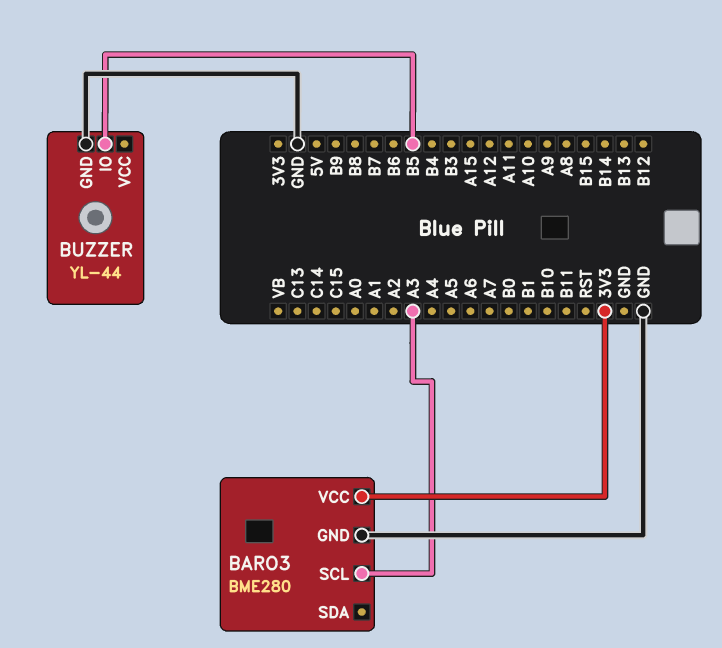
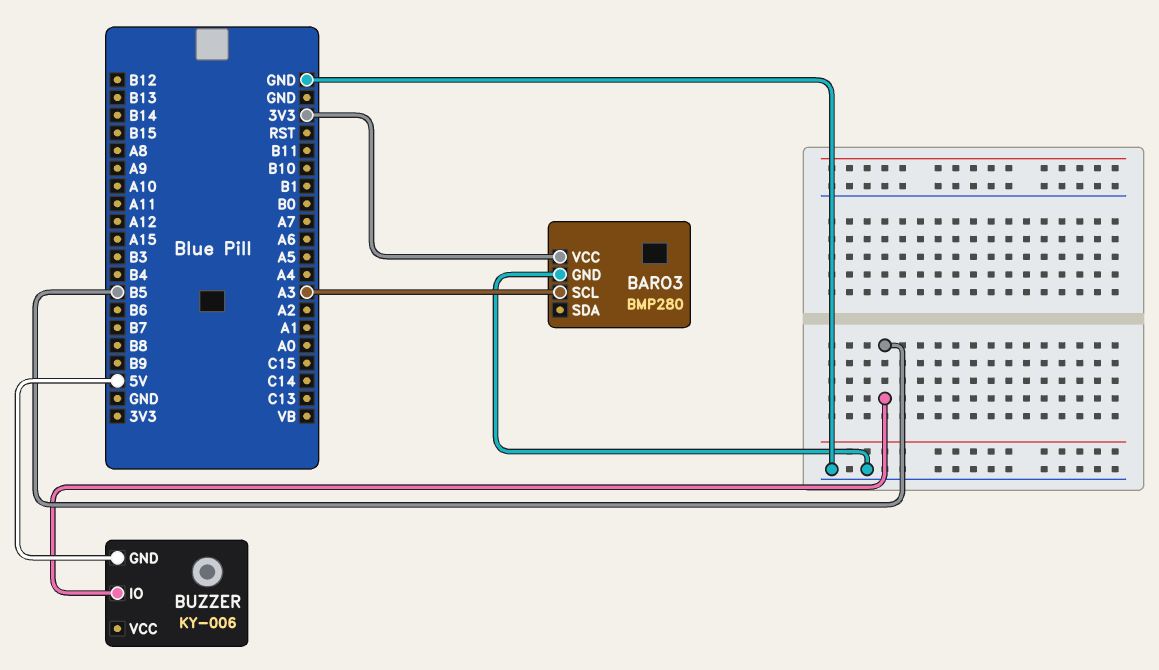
BARO3: BME280 -> BMP280
BUZZER: YL-44 -> KY-006
BUZZER pin GND: GND -> 5V

